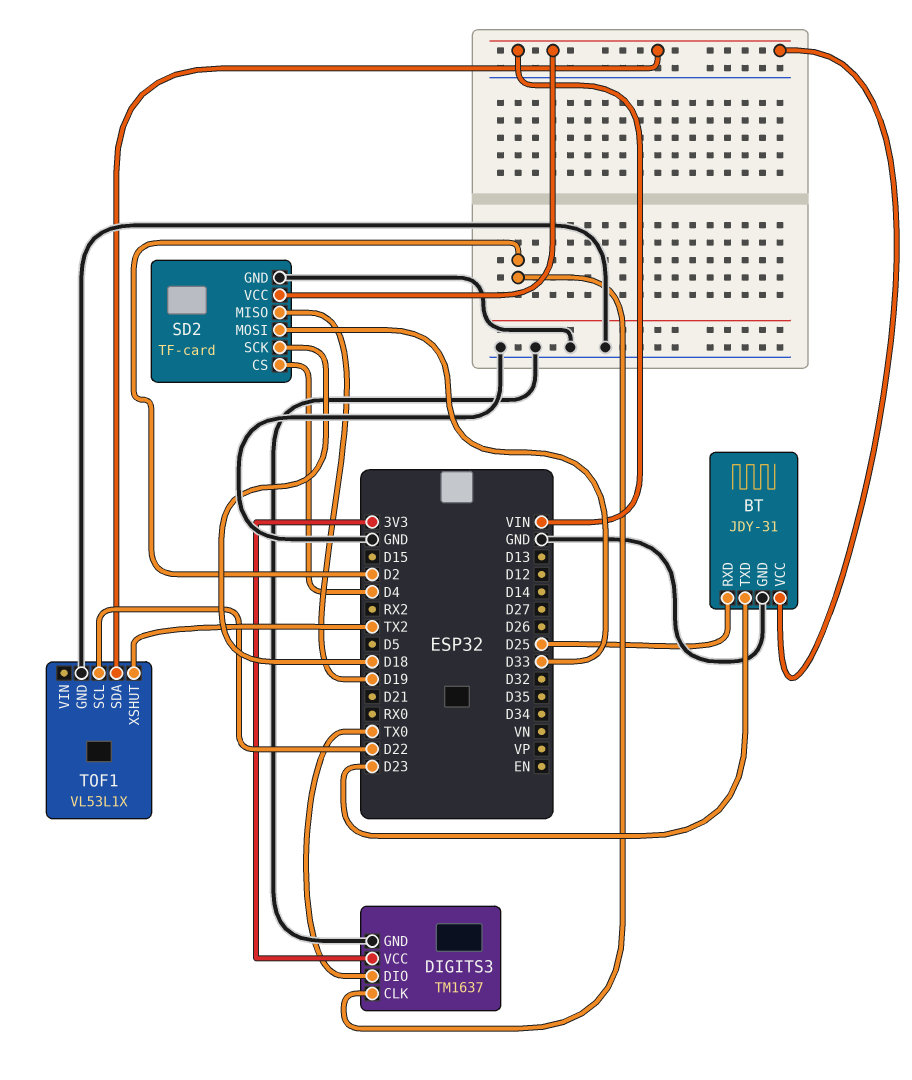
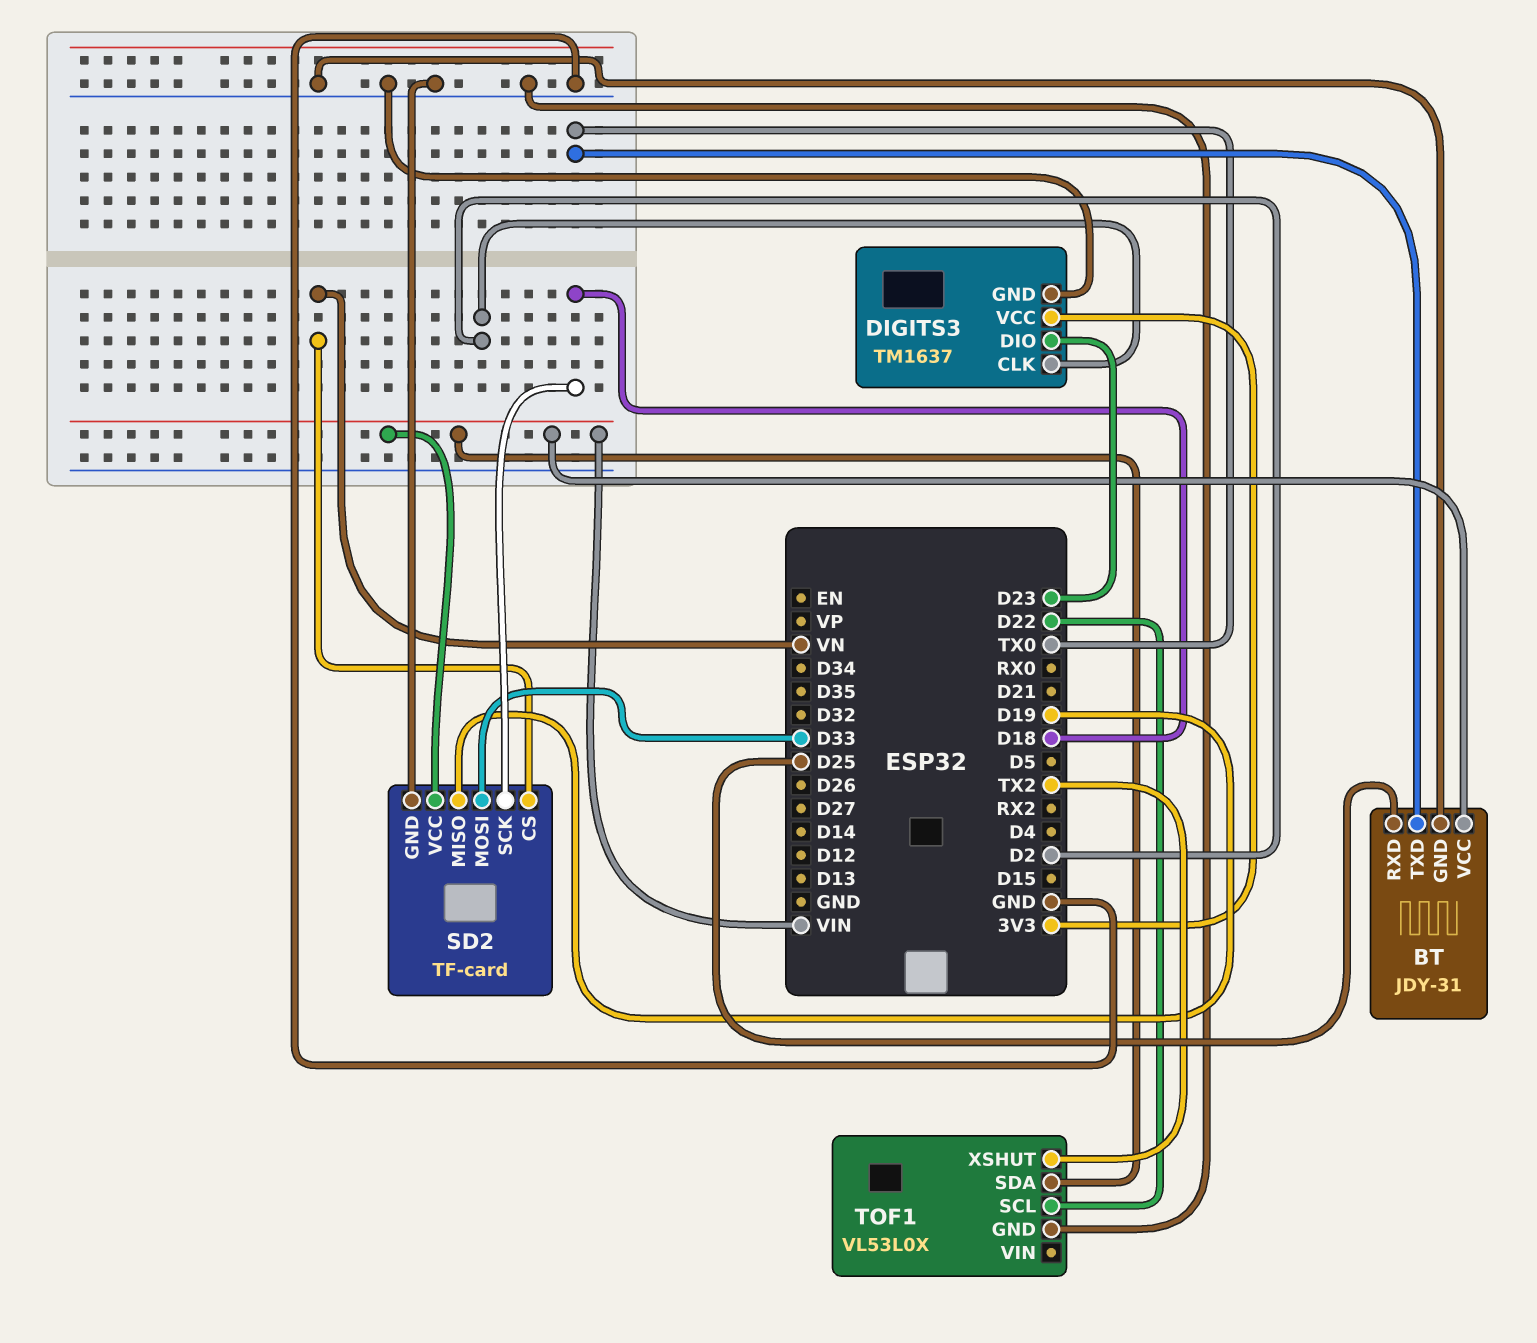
BT pin TXD: D23 -> TX0
DIGITS3 pin DIO: TX0 -> D23
SD2 pin CS: D4 -> VN
TOF1: VL53L1X -> VL53L0X

